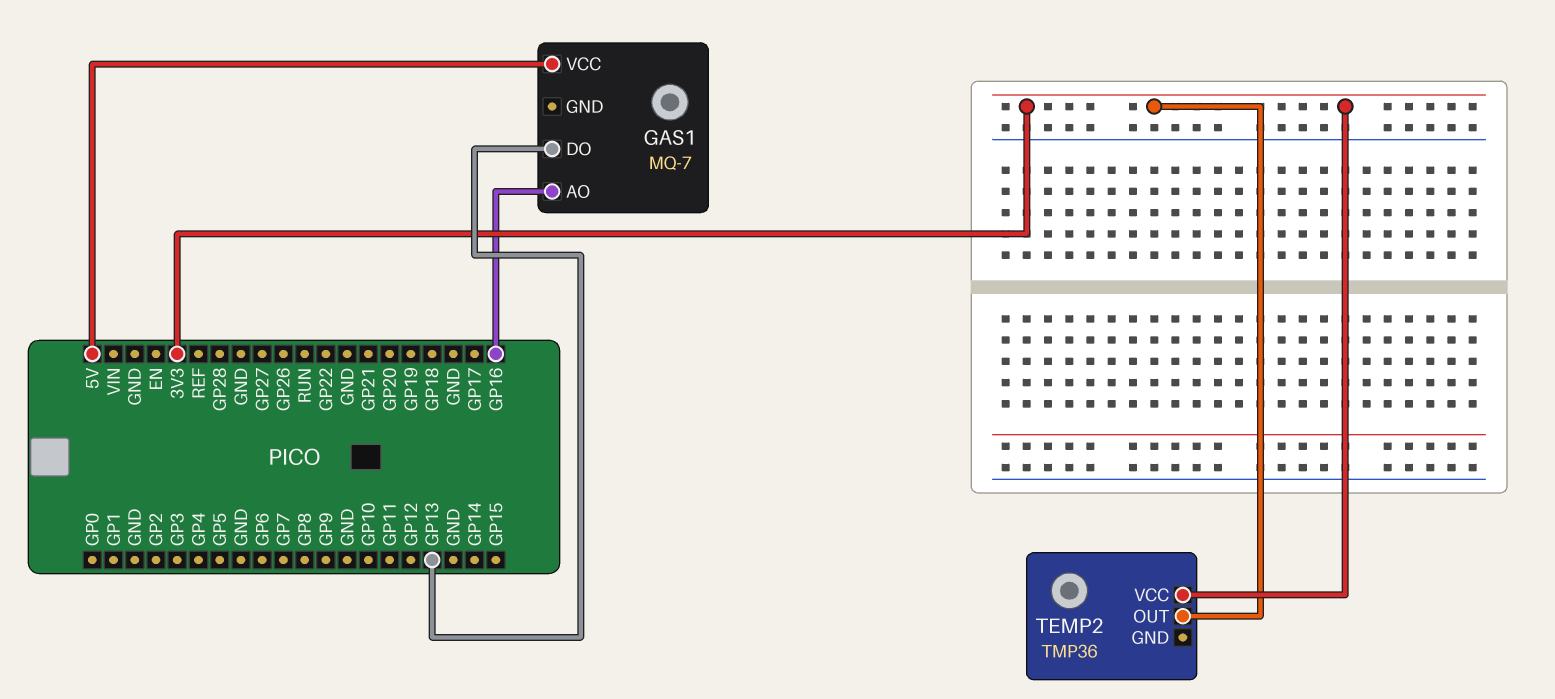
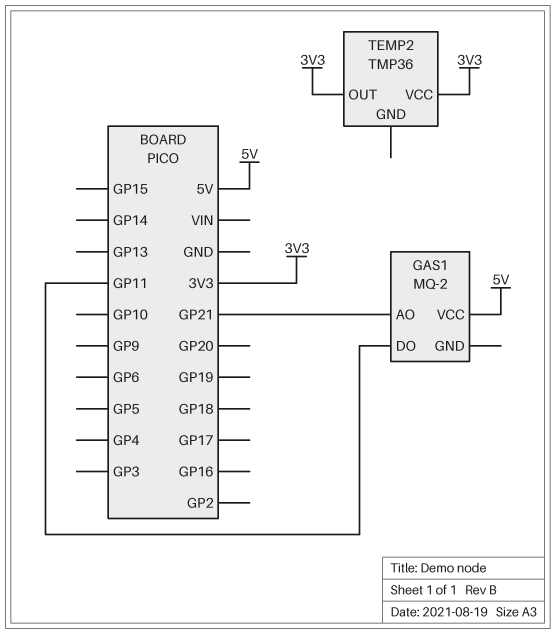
GAS1: MQ-7 -> MQ-2
GAS1 pin AO: GP16 -> GP21
GAS1 pin DO: GP13 -> GP11

